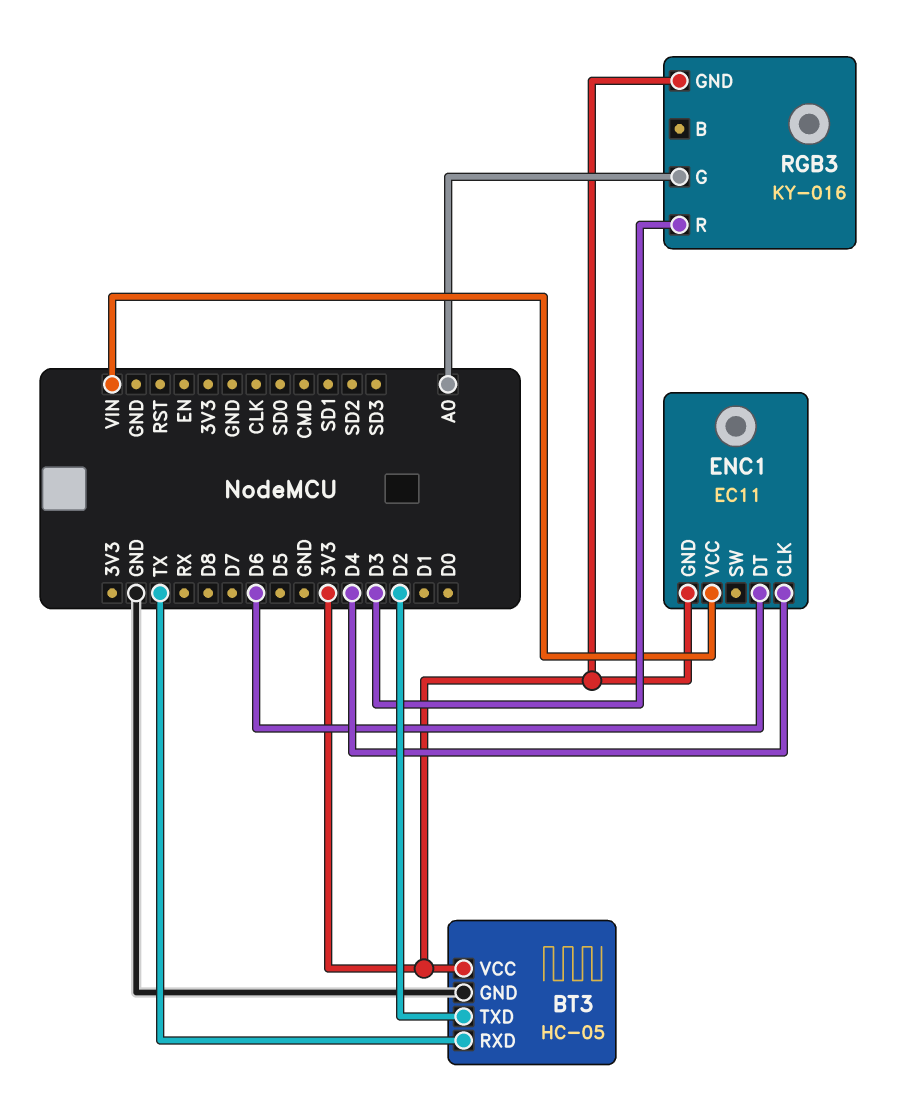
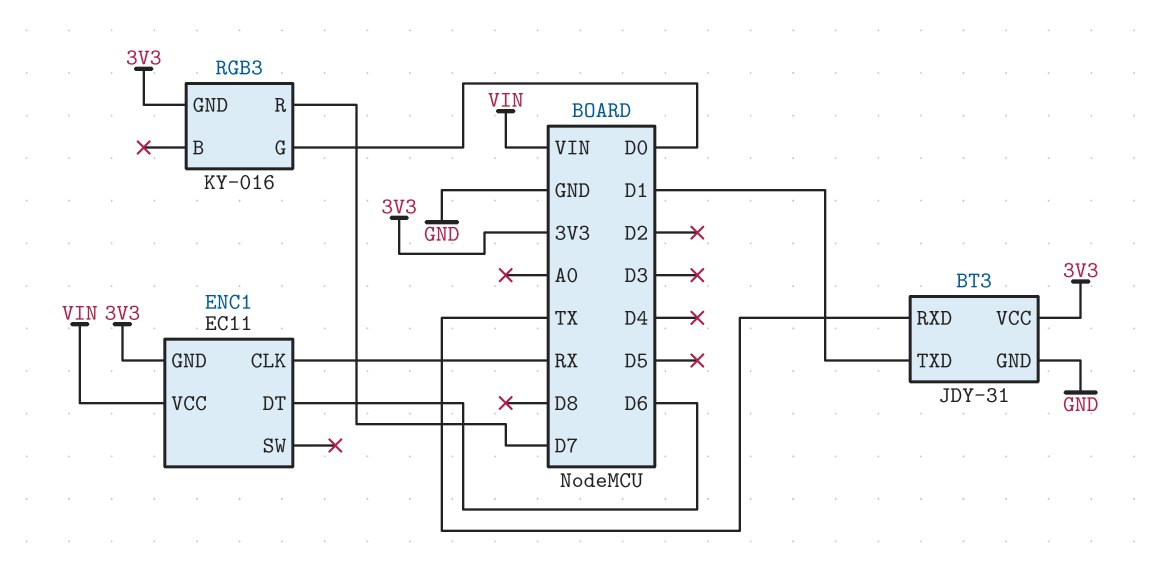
BT3: HC-05 -> JDY-31
BT3 pin TXD: D2 -> D1
ENC1 pin CLK: D4 -> RX
RGB3 pin G: A0 -> D0
RGB3 pin R: D3 -> D7

